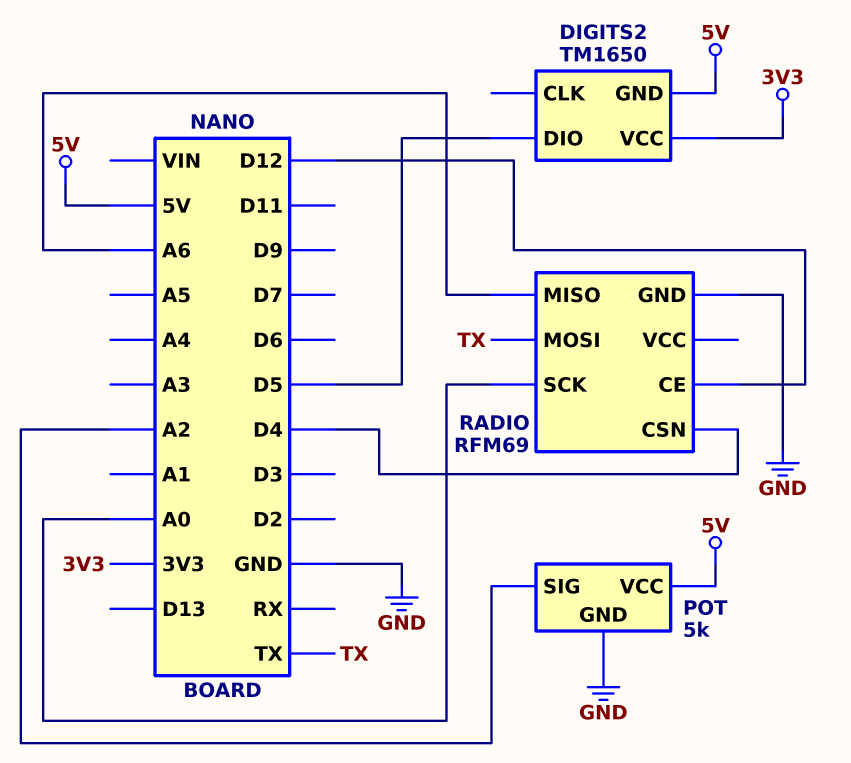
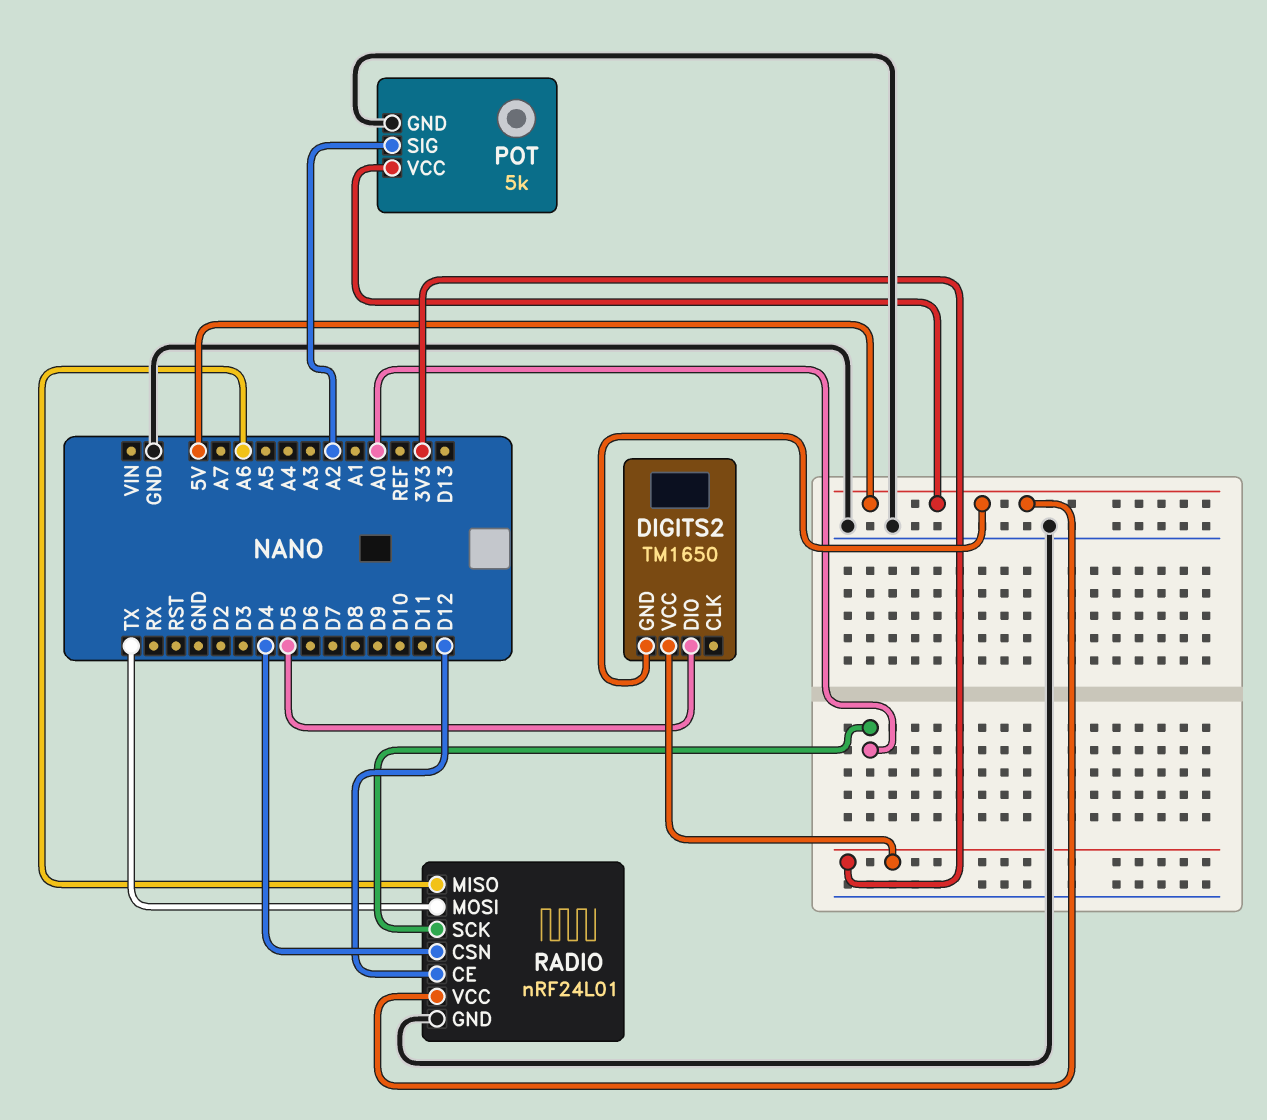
RADIO: RFM69 -> nRF24L01
RADIO pin VCC: none -> 5V

